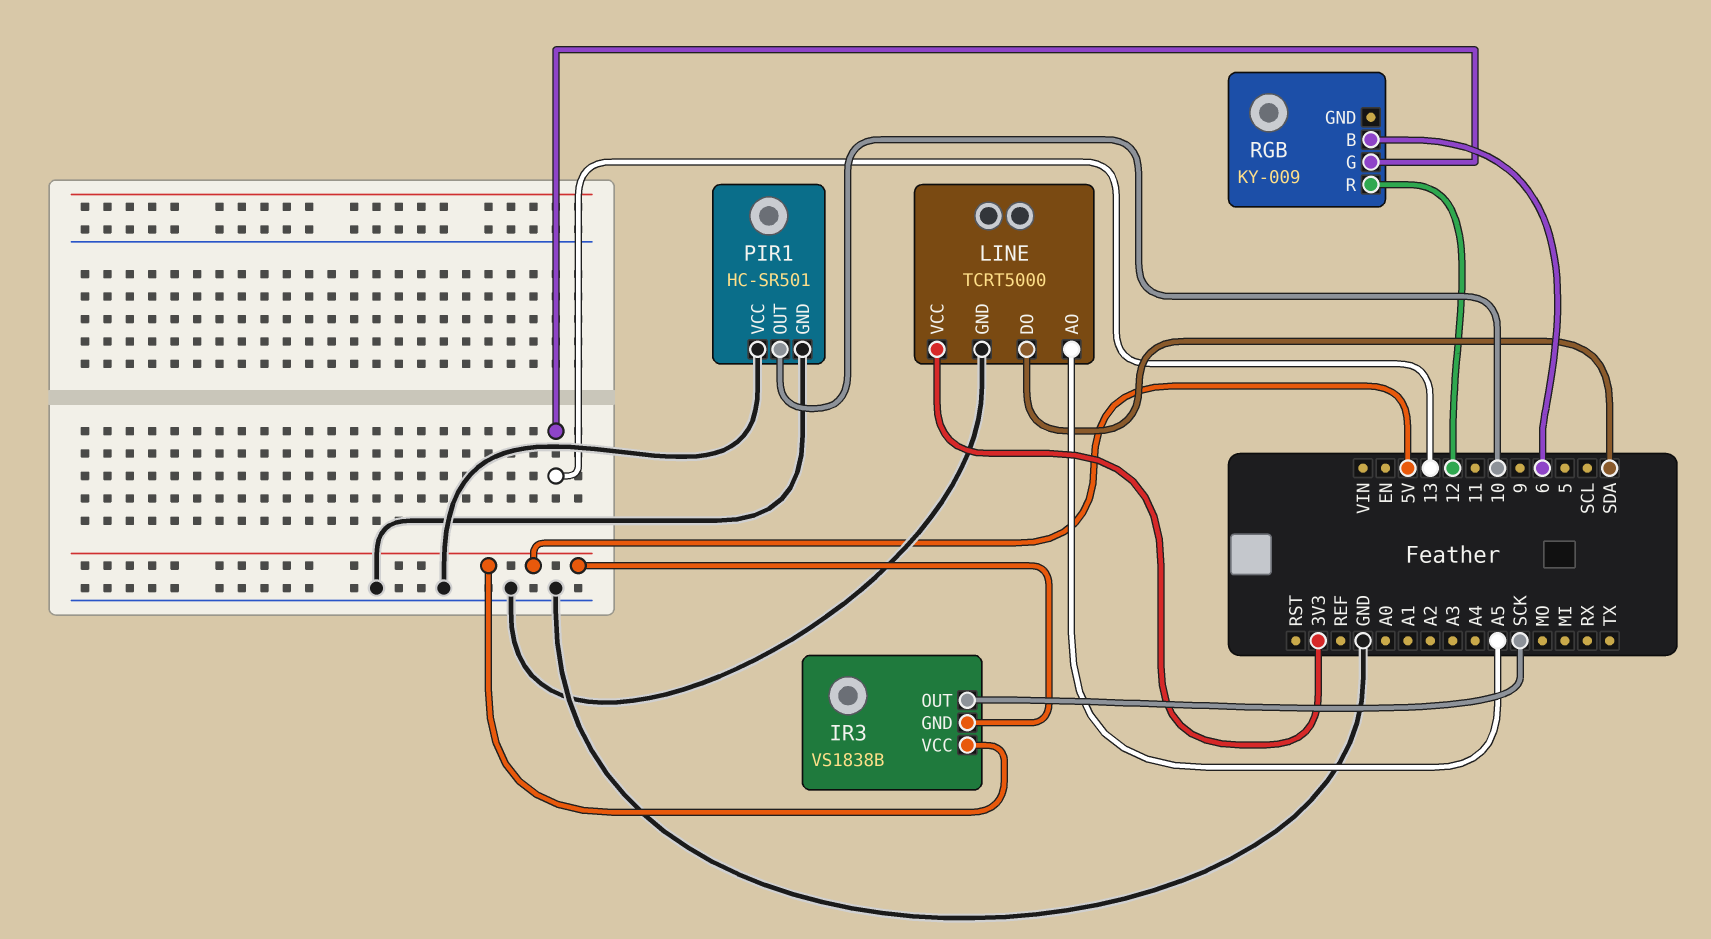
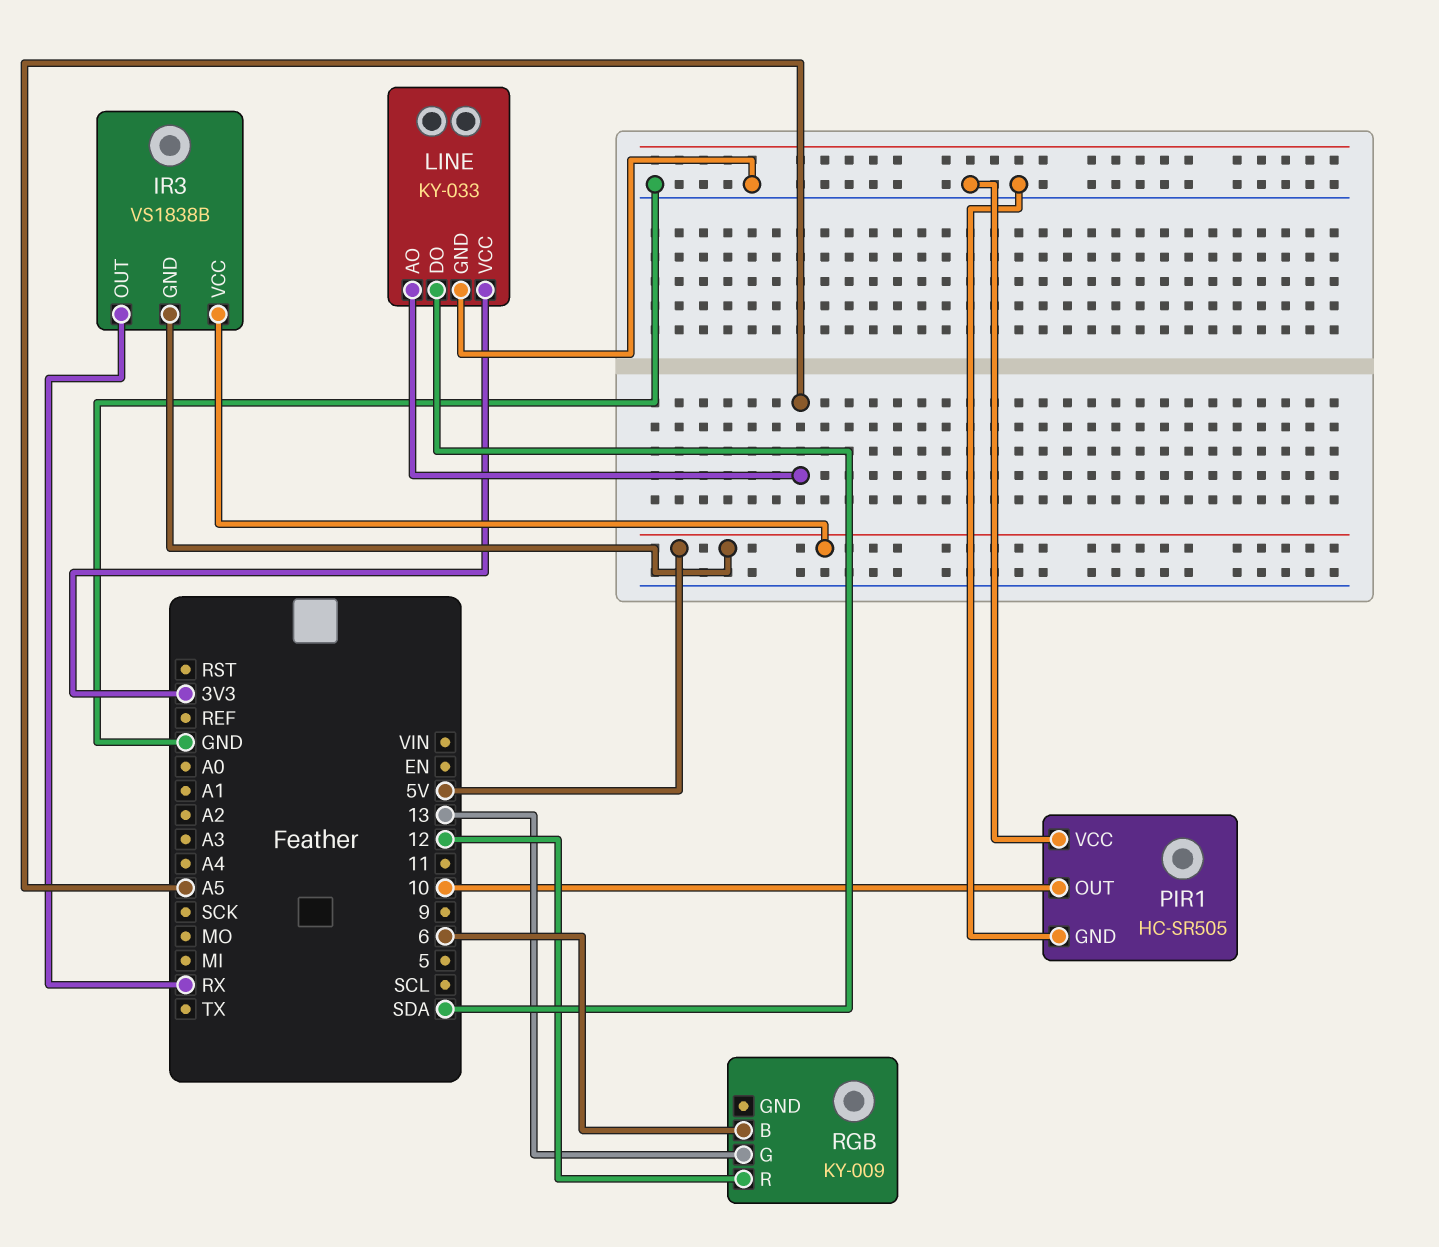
IR3 pin OUT: SCK -> RX
LINE: TCRT5000 -> KY-033
PIR1: HC-SR501 -> HC-SR505

